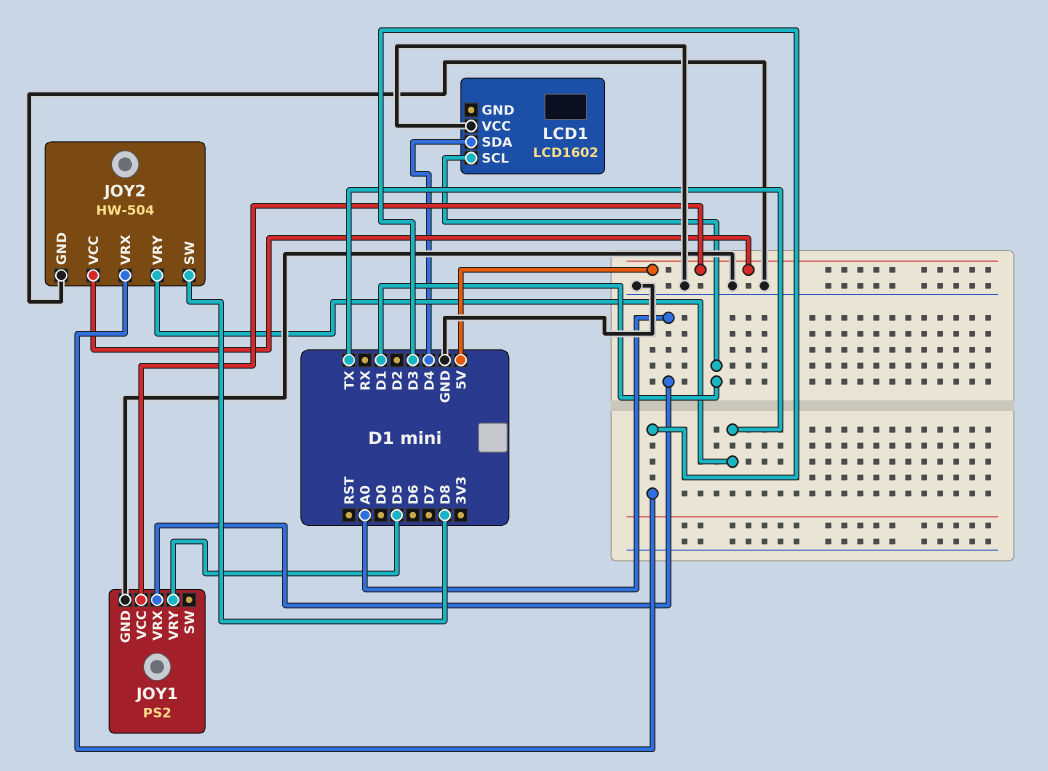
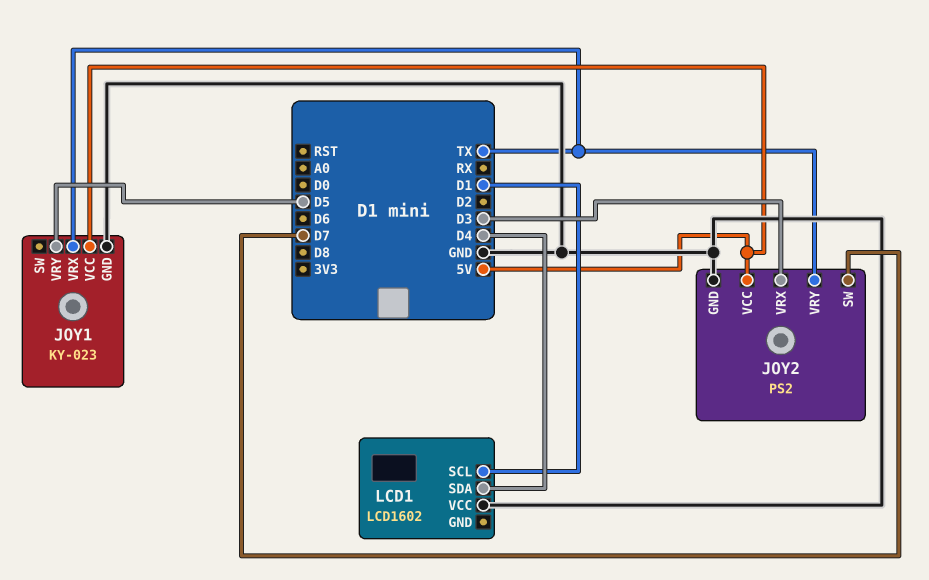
JOY1: PS2 -> KY-023
JOY1 pin VRX: A0 -> TX
JOY2: HW-504 -> PS2
JOY2 pin SW: D8 -> D7

